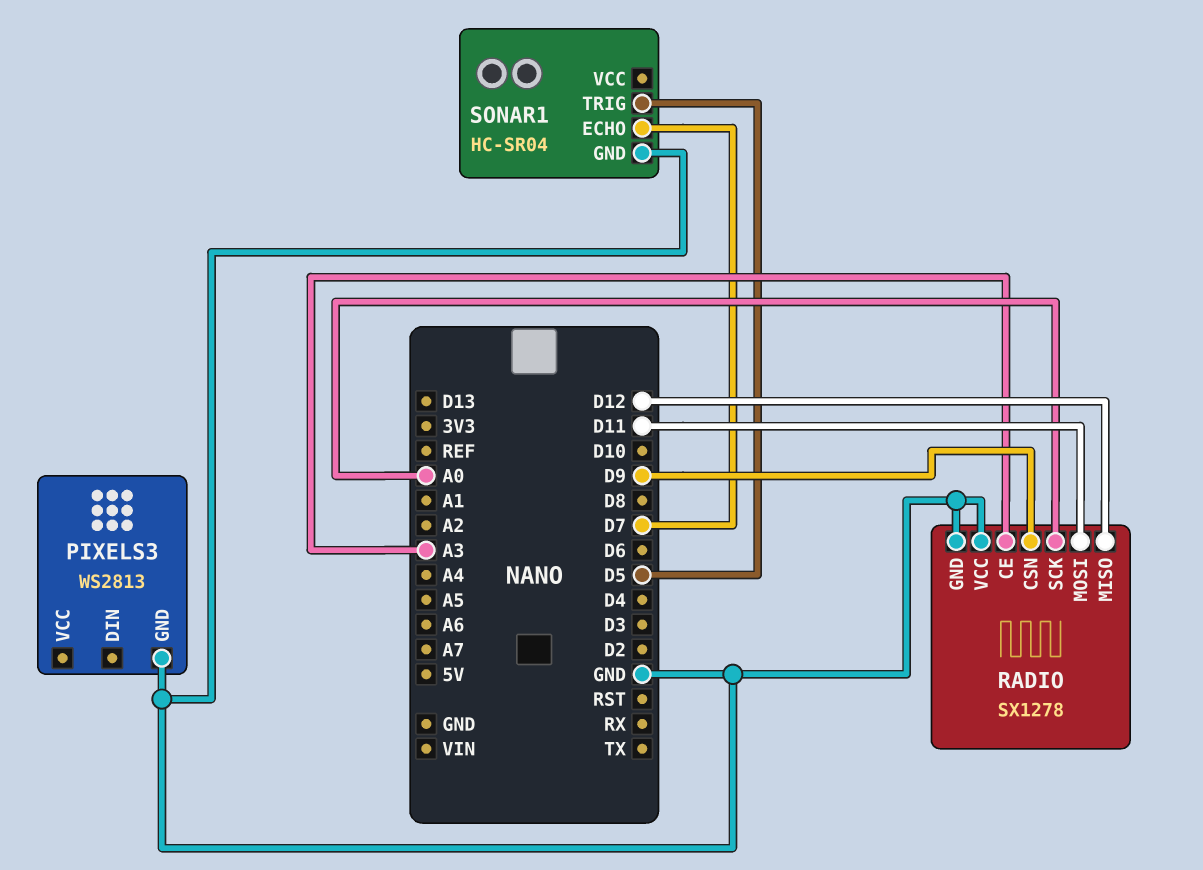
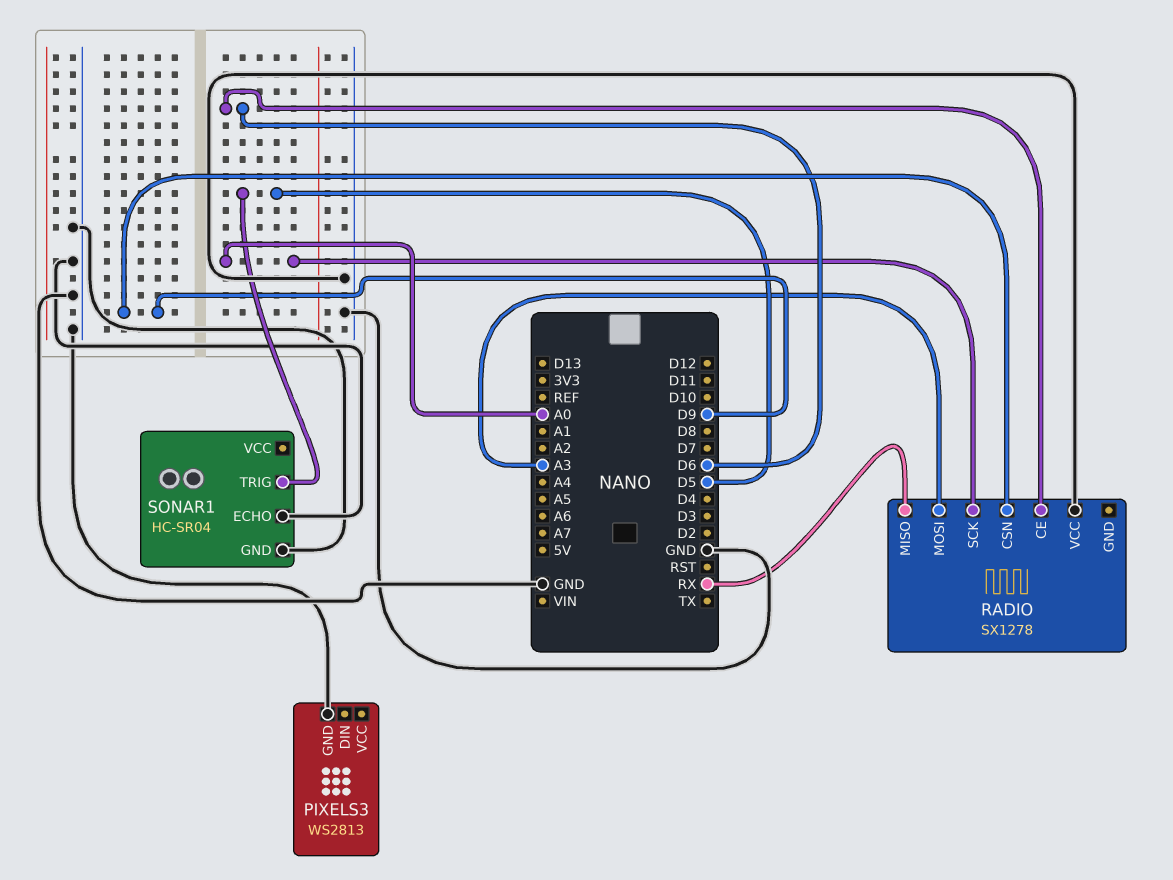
RADIO pin CE: A3 -> D6
RADIO pin GND: GND -> none
RADIO pin MISO: D12 -> RX
RADIO pin MOSI: D11 -> A3
SONAR1 pin ECHO: D7 -> GND

